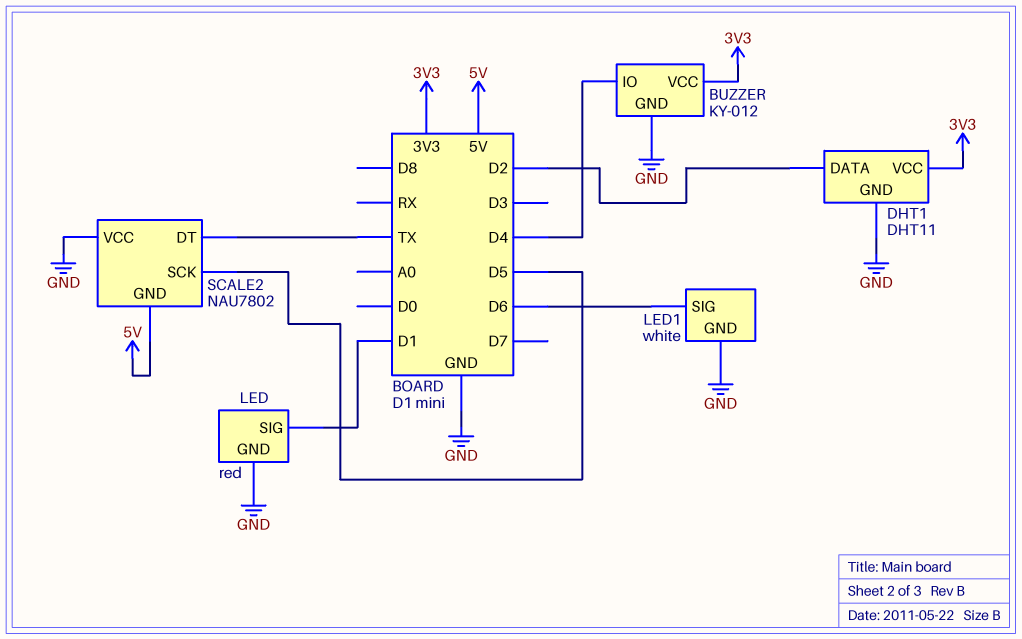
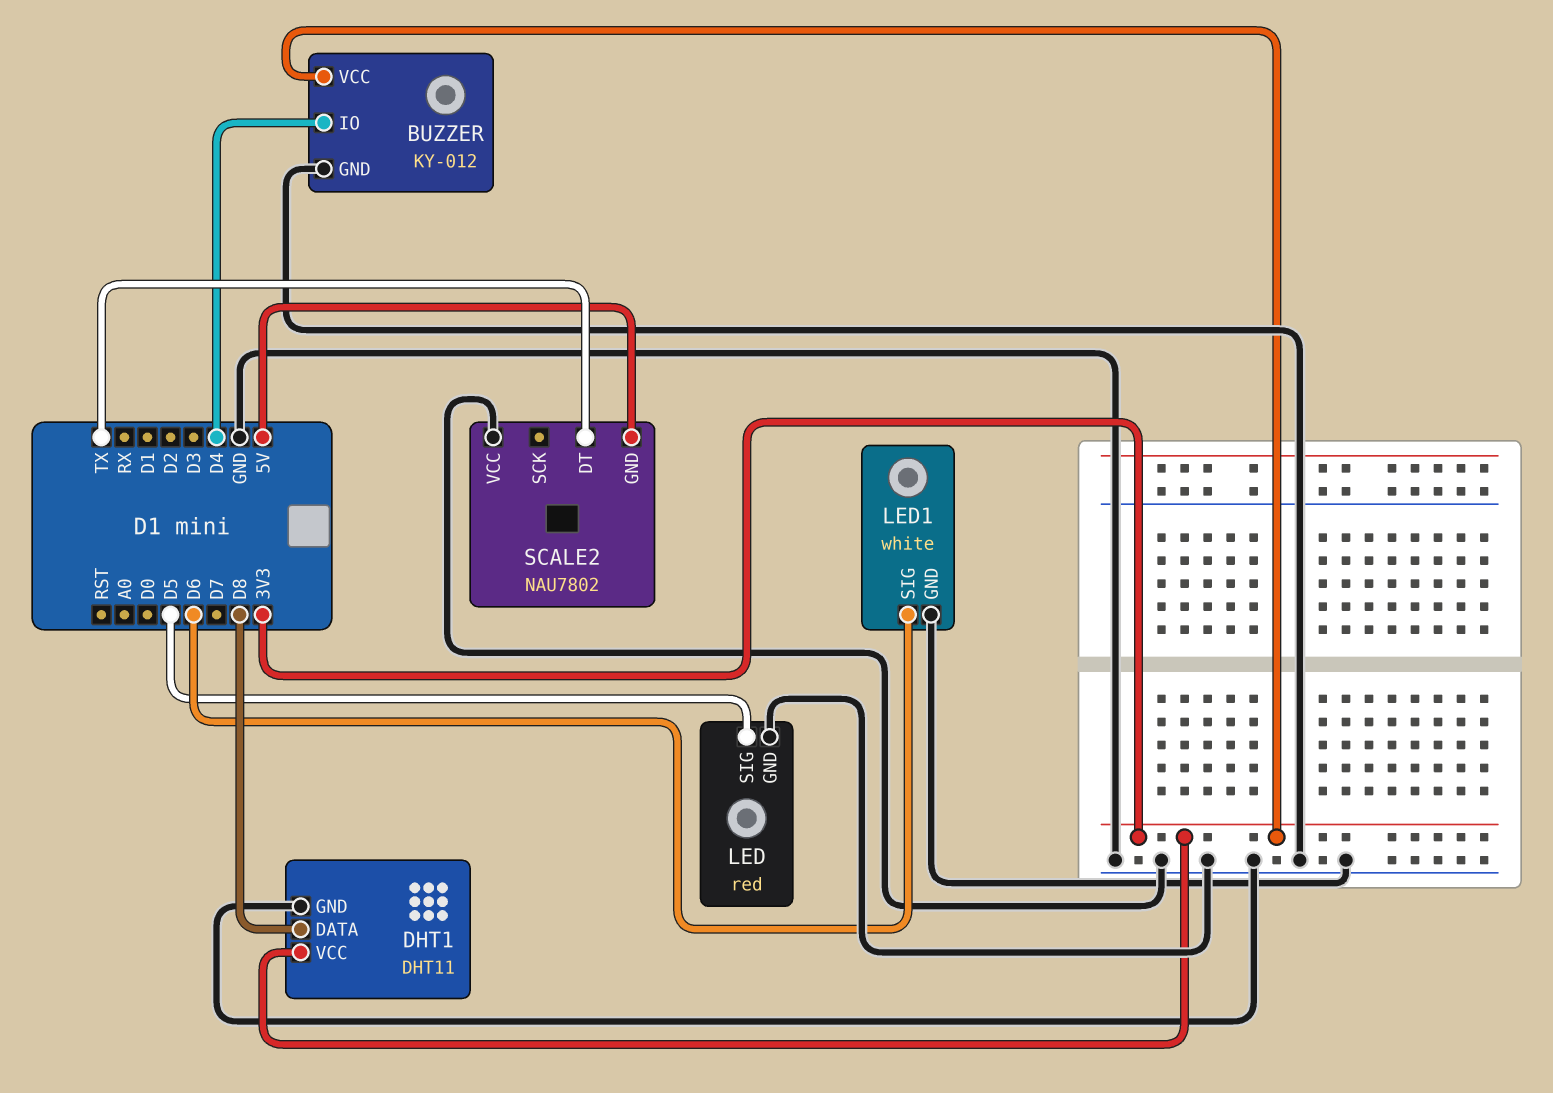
DHT1 pin DATA: D2 -> D8
LED pin SIG: D1 -> D5
SCALE2 pin SCK: D5 -> none

